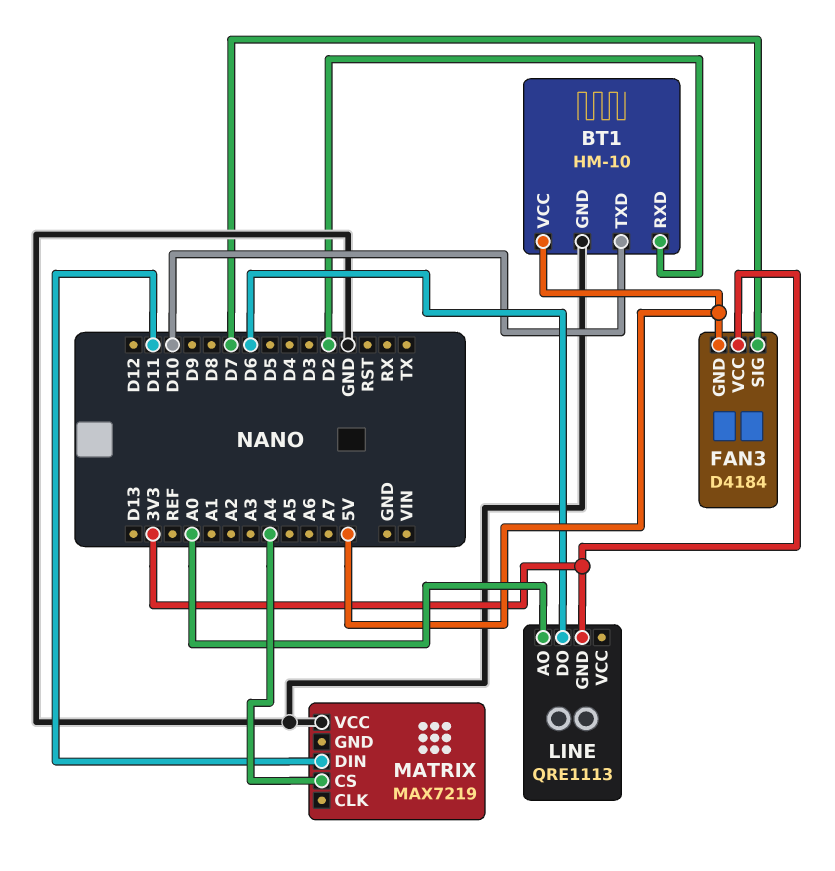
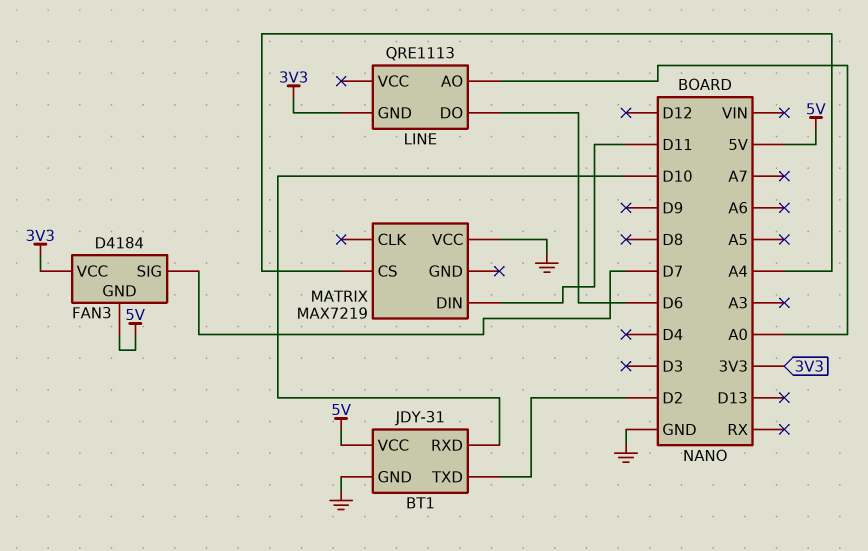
BT1: HM-10 -> JDY-31
BT1 pin RXD: D2 -> D10
BT1 pin TXD: D10 -> D2

